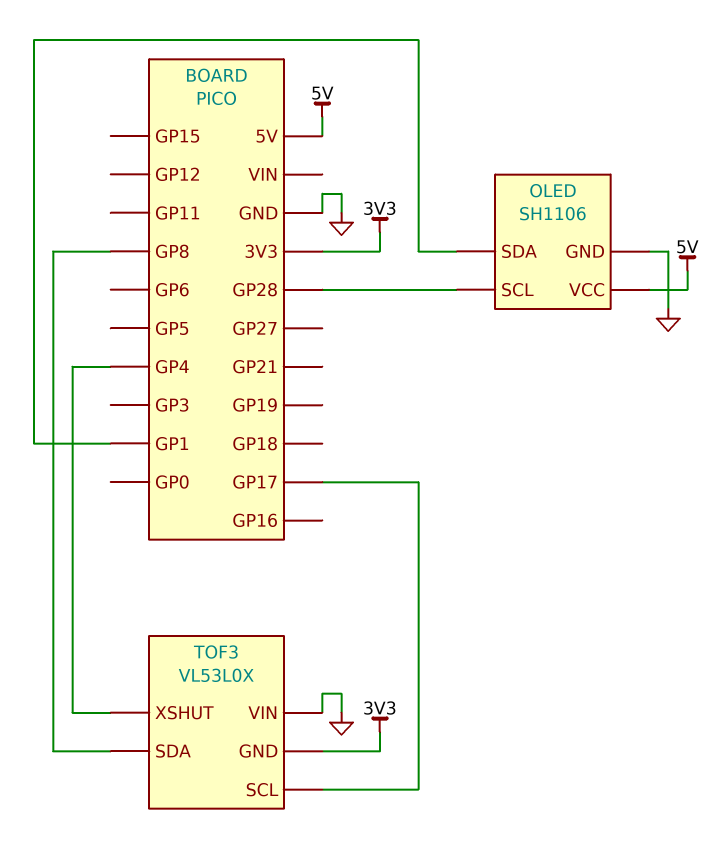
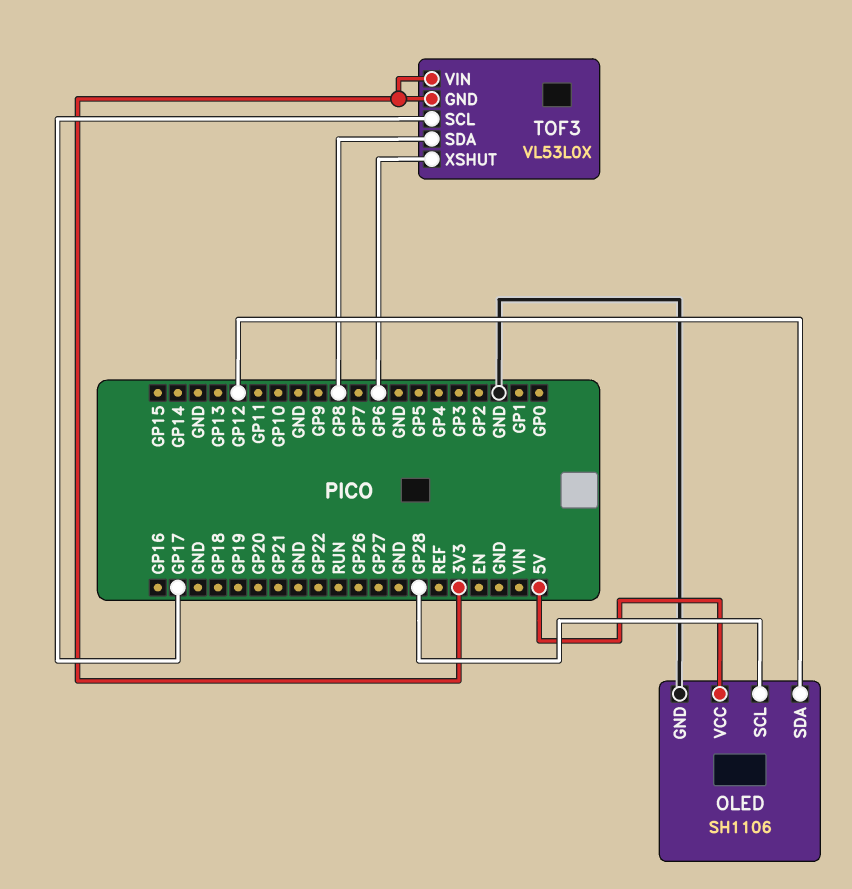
OLED pin SDA: GP1 -> GP12
TOF3 pin VIN: GND -> 3V3
TOF3 pin XSHUT: GP4 -> GP6

